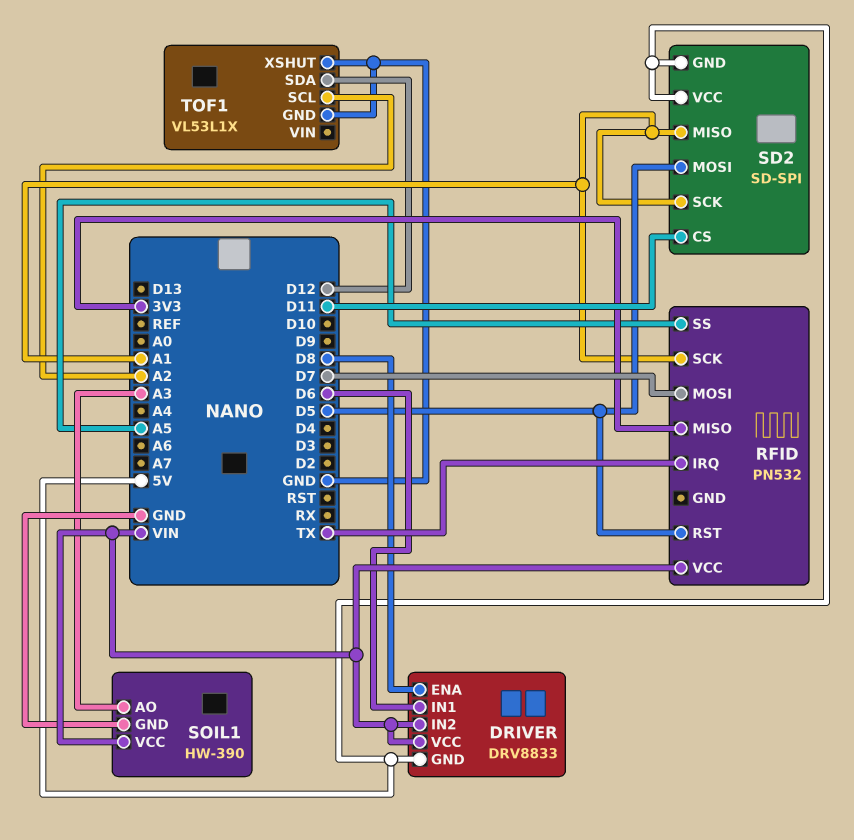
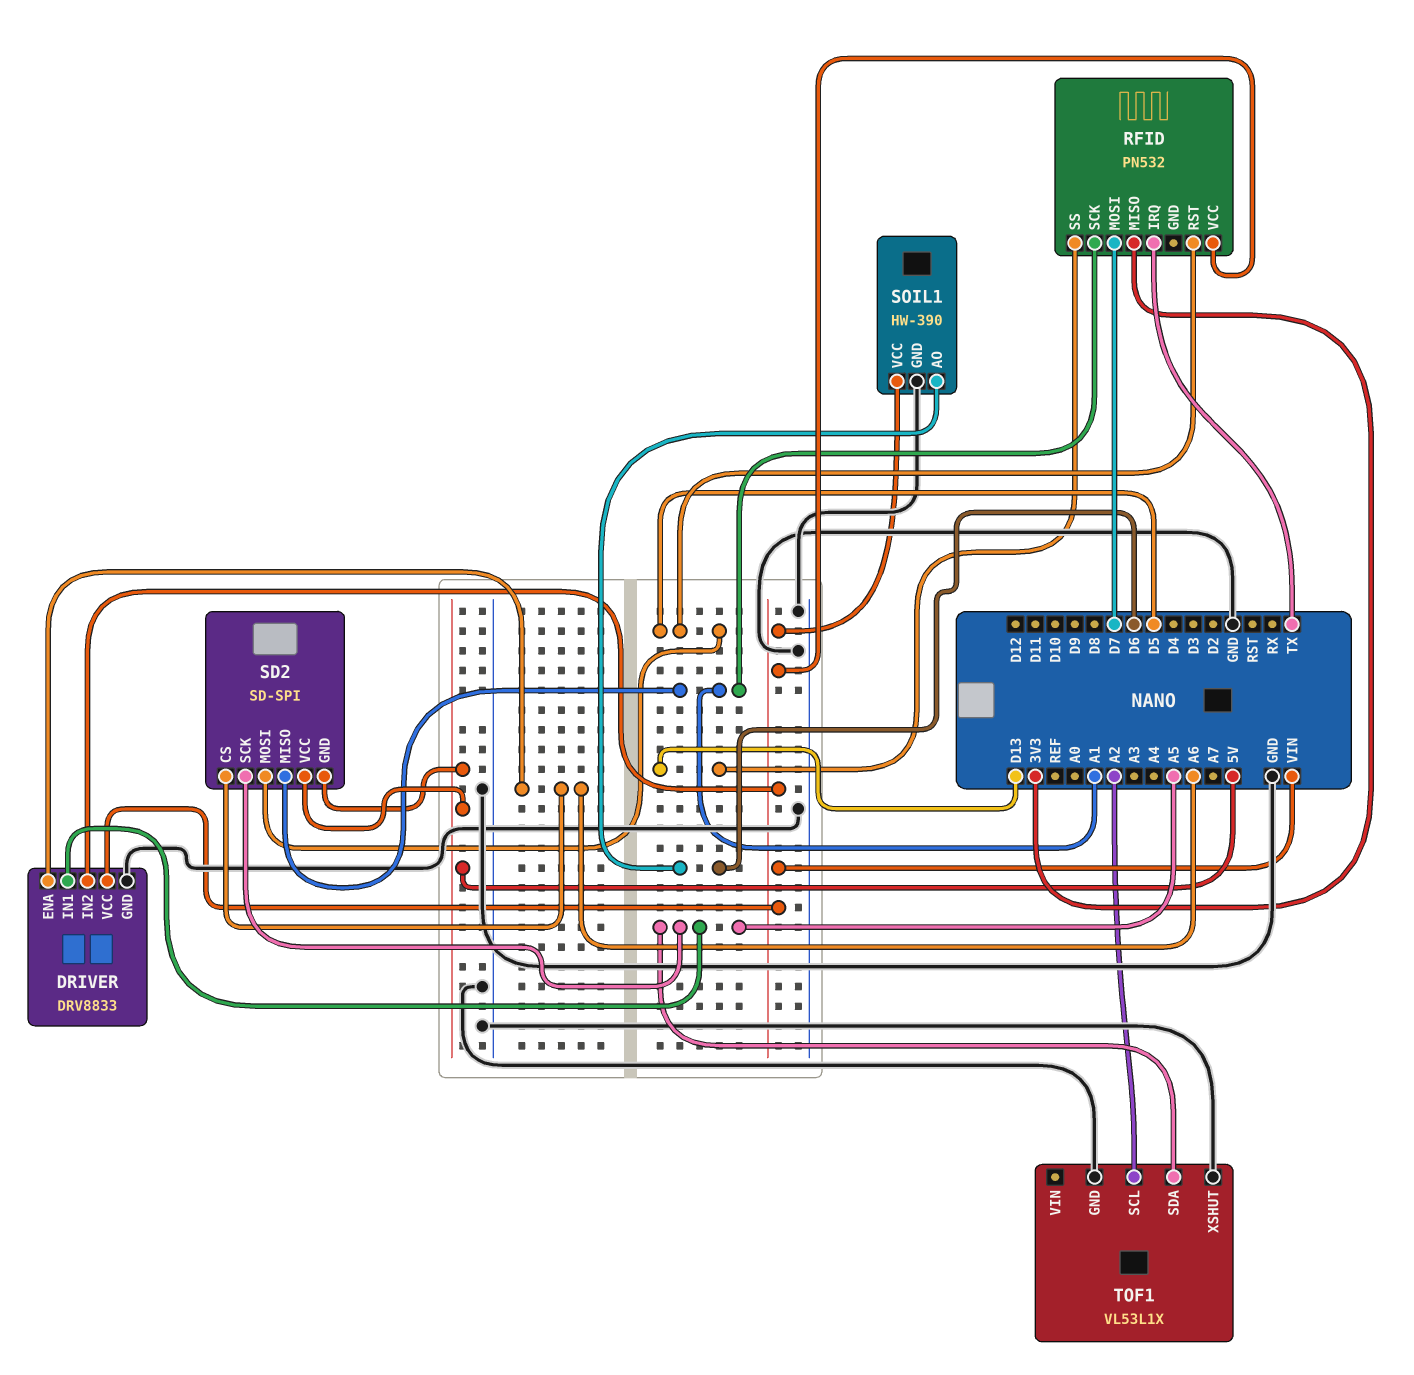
DRIVER pin ENA: D8 -> A6
DRIVER pin GND: 5V -> GND
DRIVER pin IN1: D6 -> A5
RFID pin SS: A5 -> D13
SD2 pin CS: D11 -> A6
SD2 pin SCK: A1 -> A5
SOIL1 pin AO: A3 -> D6
TOF1 pin SDA: D12 -> A5

